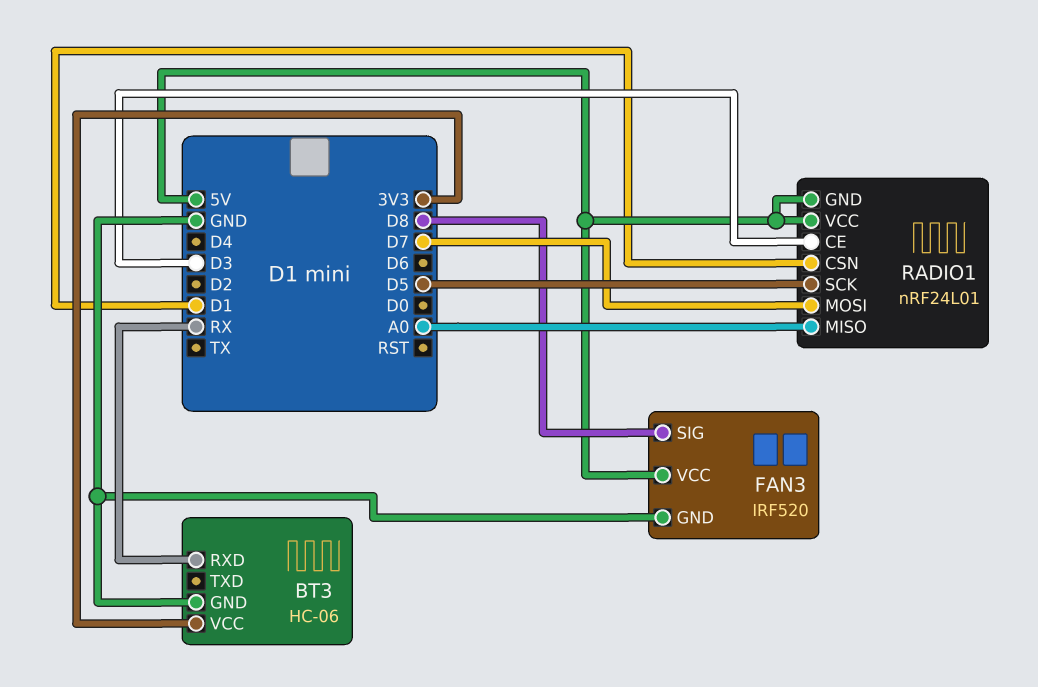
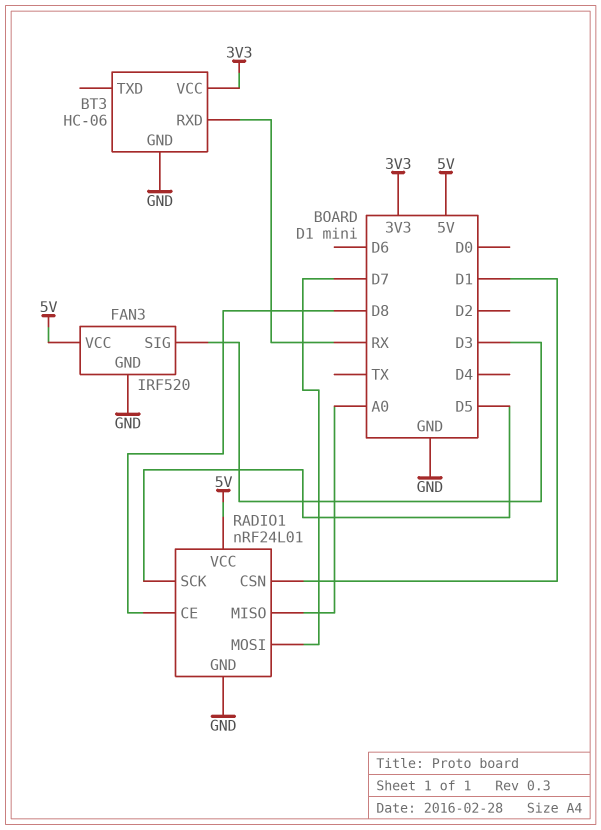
FAN3 pin SIG: D8 -> D3
RADIO1 pin CE: D3 -> D8
RADIO1 pin GND: 5V -> GND

